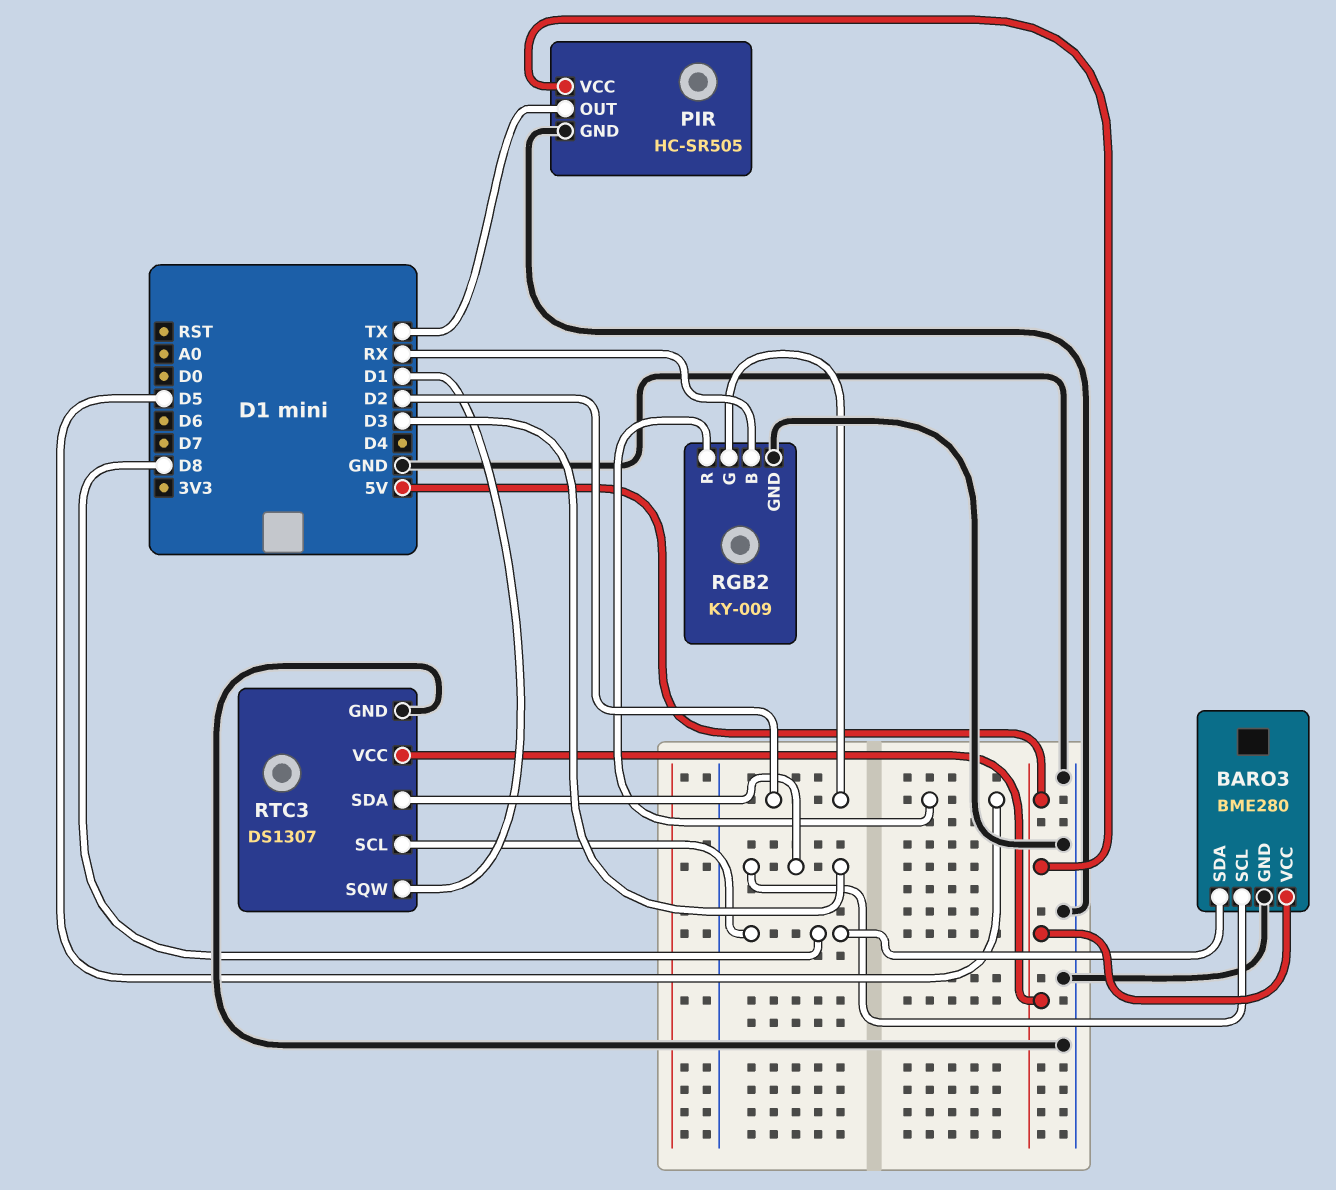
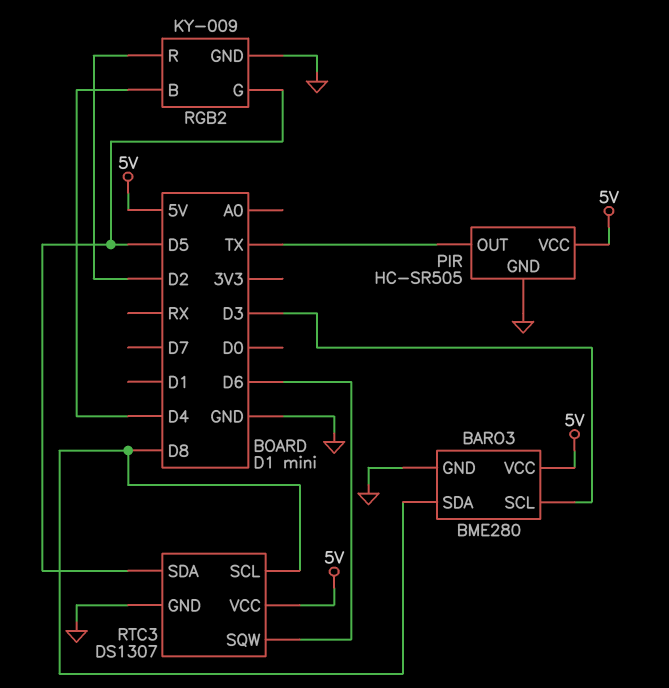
RGB2 pin B: RX -> D4
RGB2 pin G: D2 -> D5
RGB2 pin R: D5 -> D2
RTC3 pin SDA: D3 -> D5
RTC3 pin SQW: D1 -> D6

